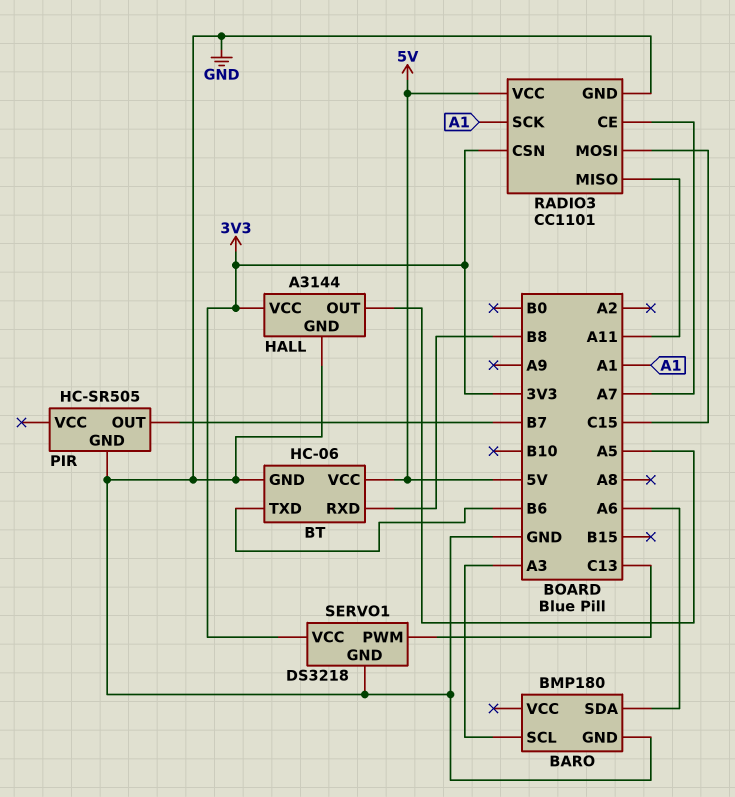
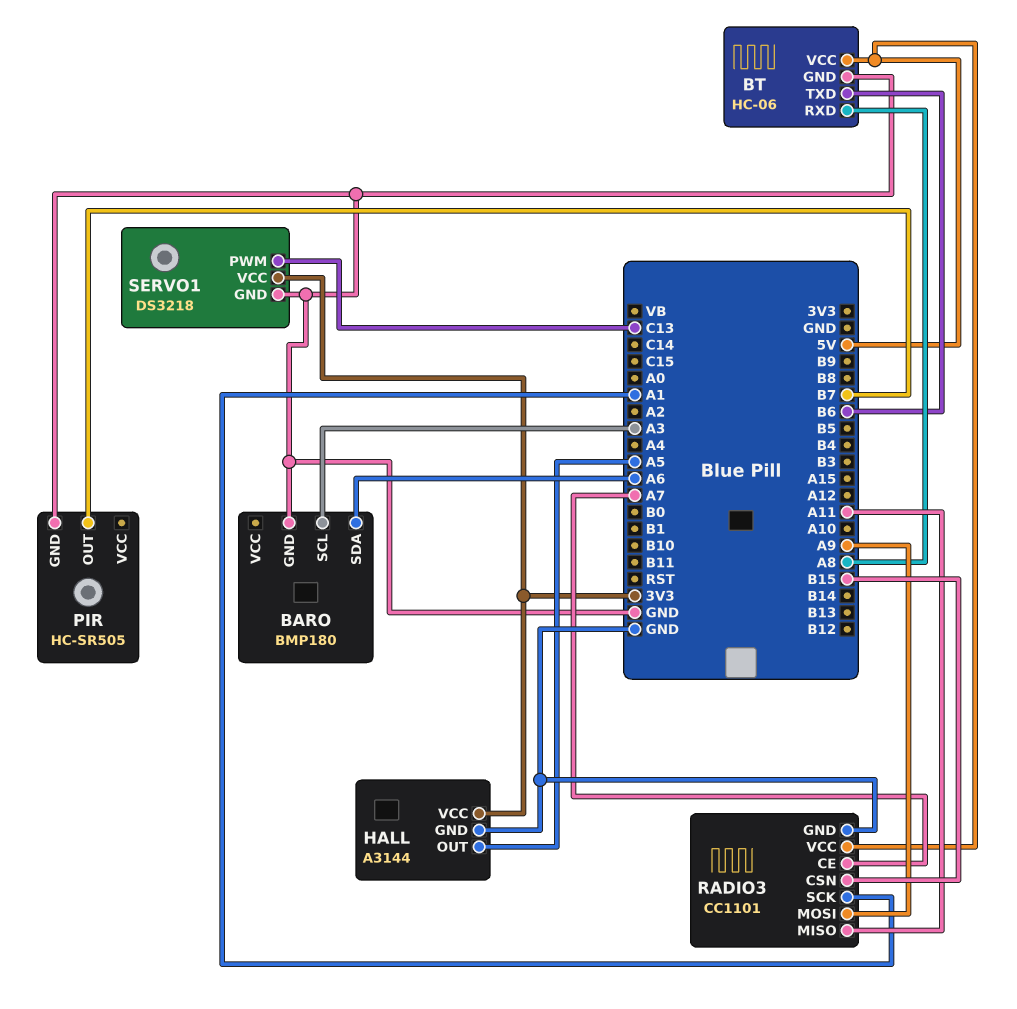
BT pin RXD: B8 -> A8
RADIO3 pin CSN: 3V3 -> B15
RADIO3 pin MOSI: C15 -> A9

